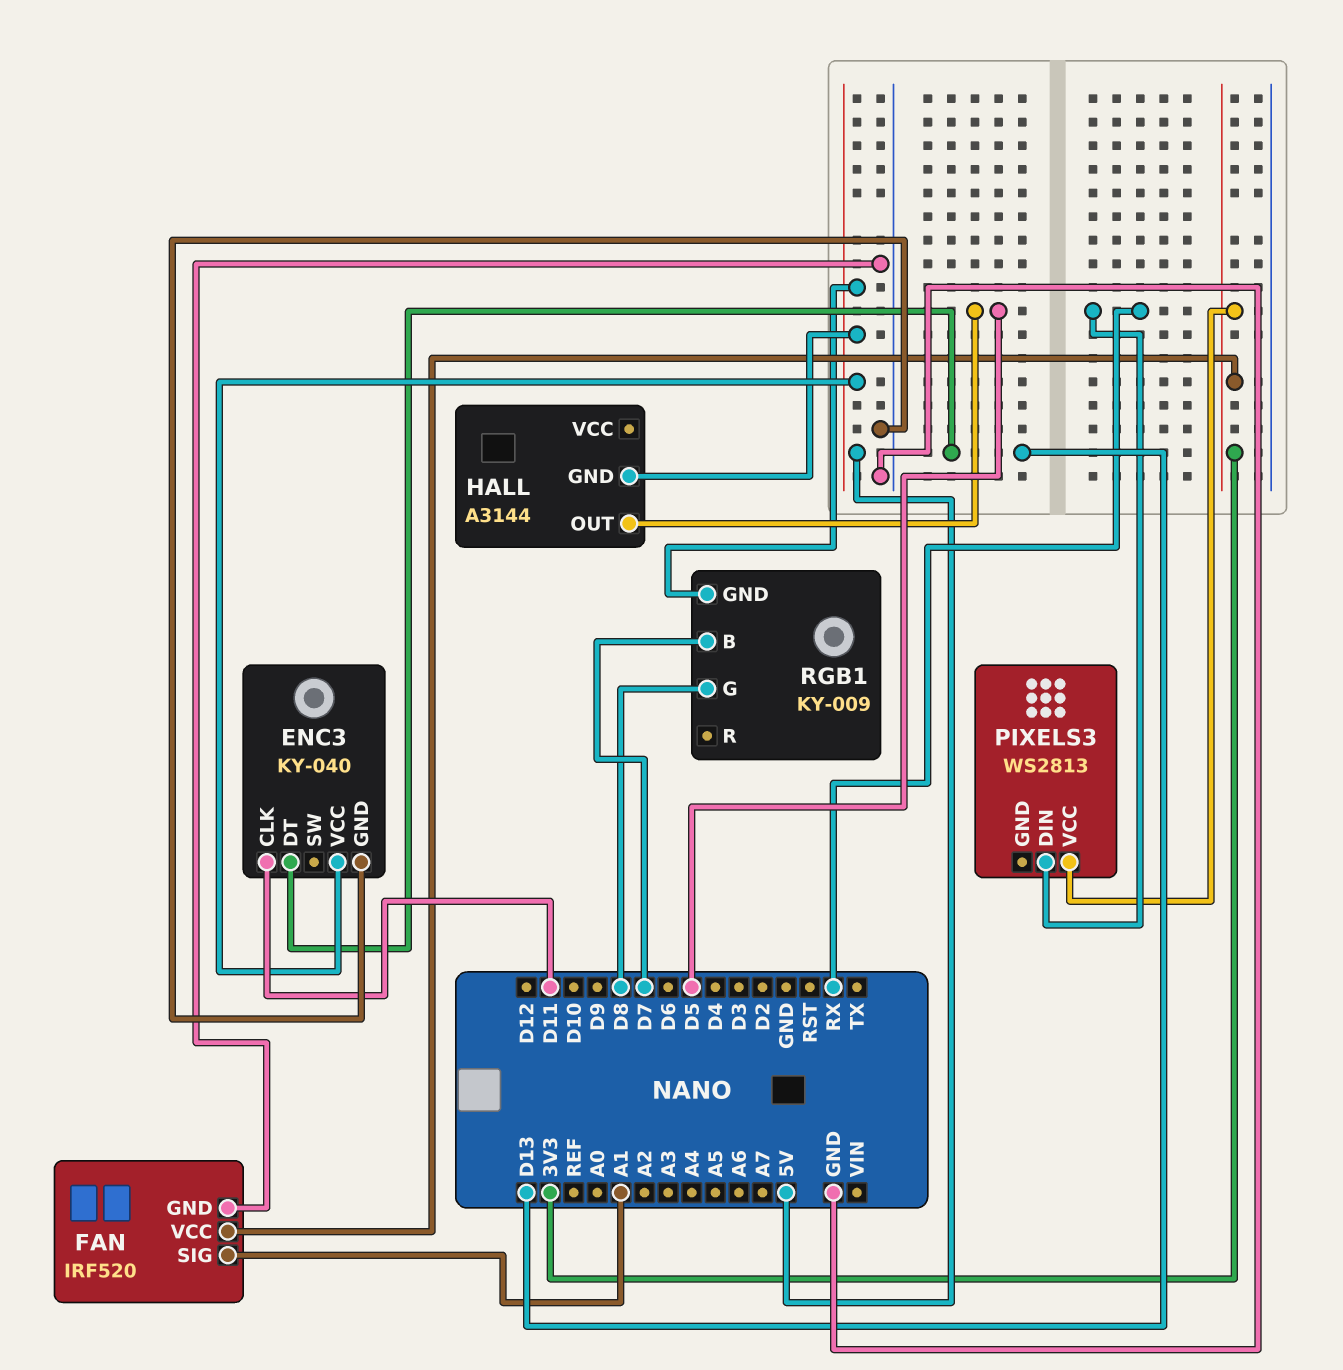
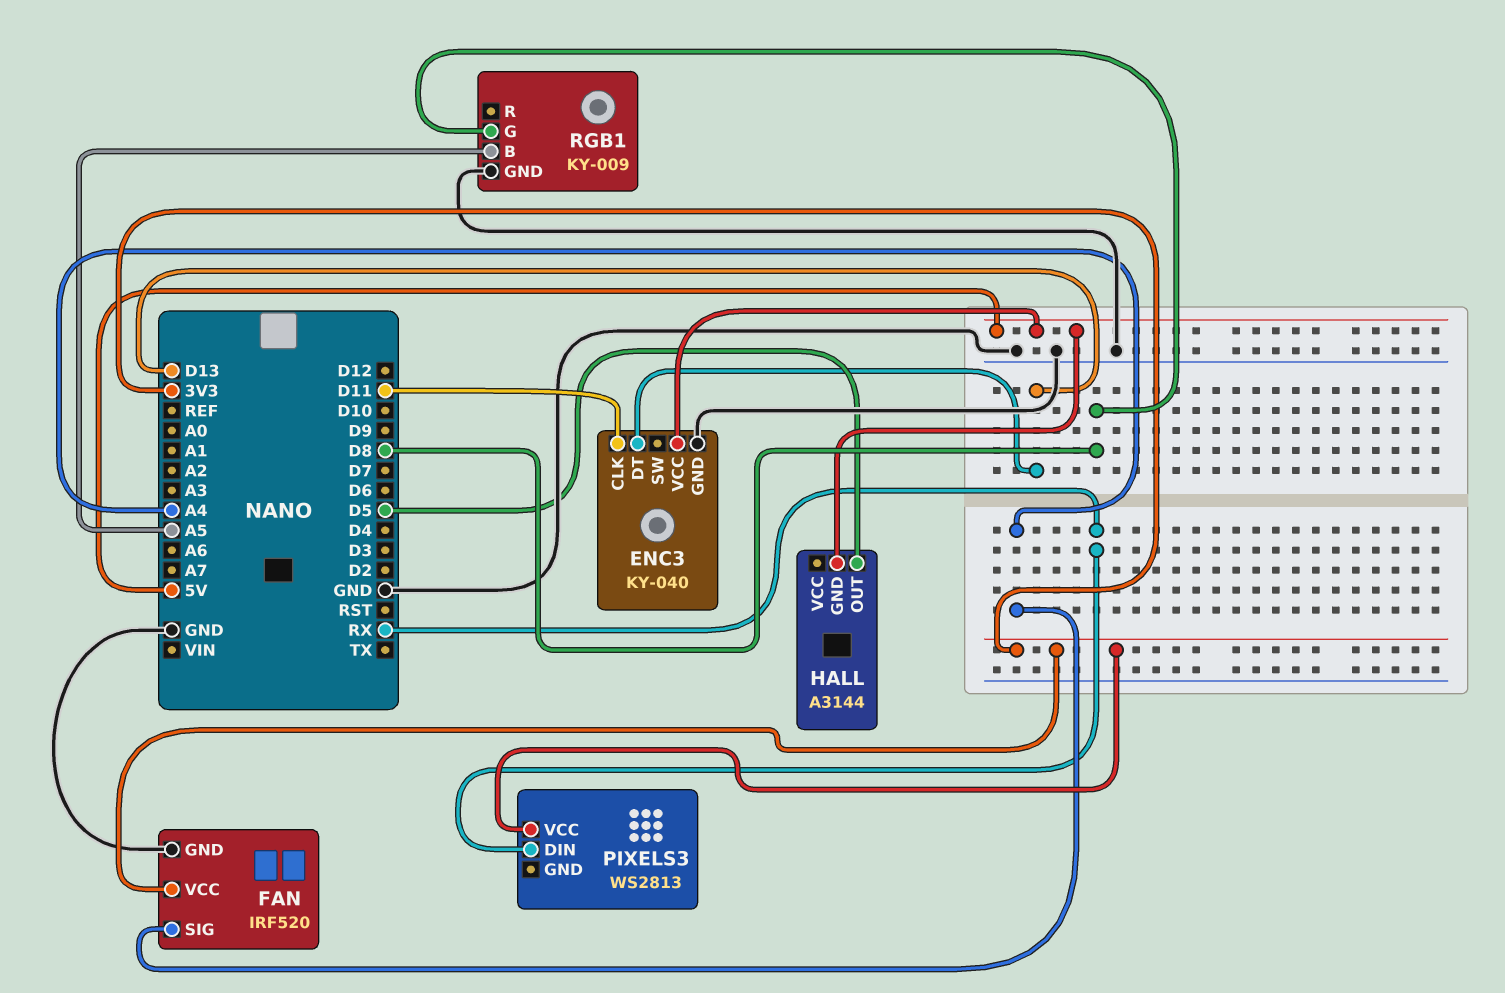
FAN pin SIG: A1 -> A4
RGB1 pin B: D7 -> A5
RGB1 pin GND: 5V -> GND

